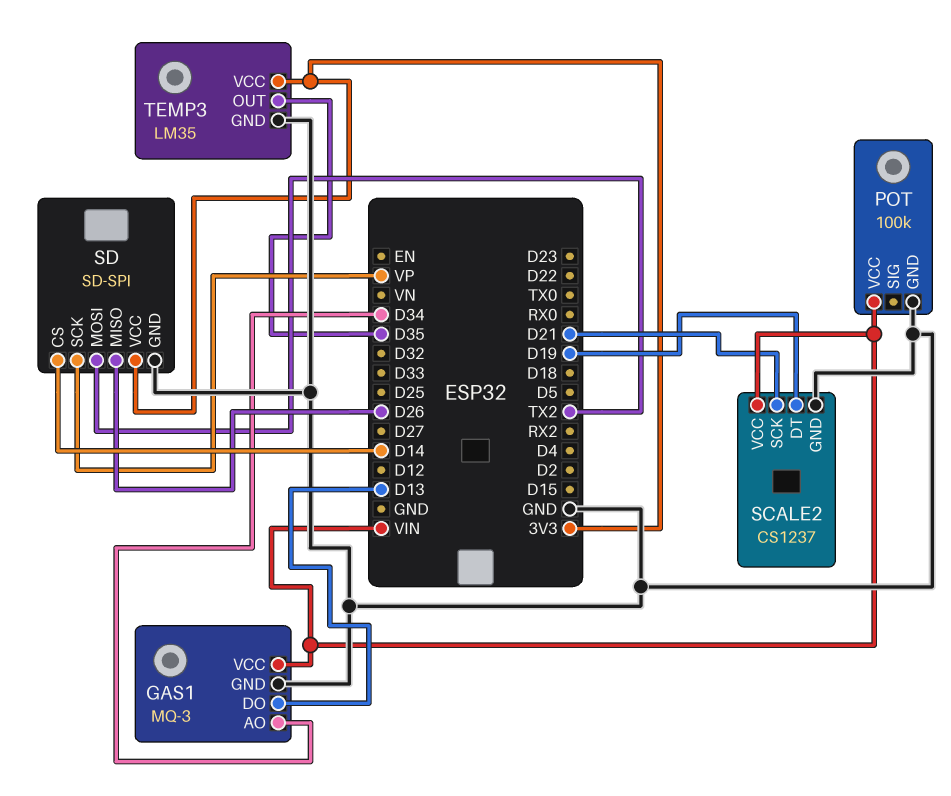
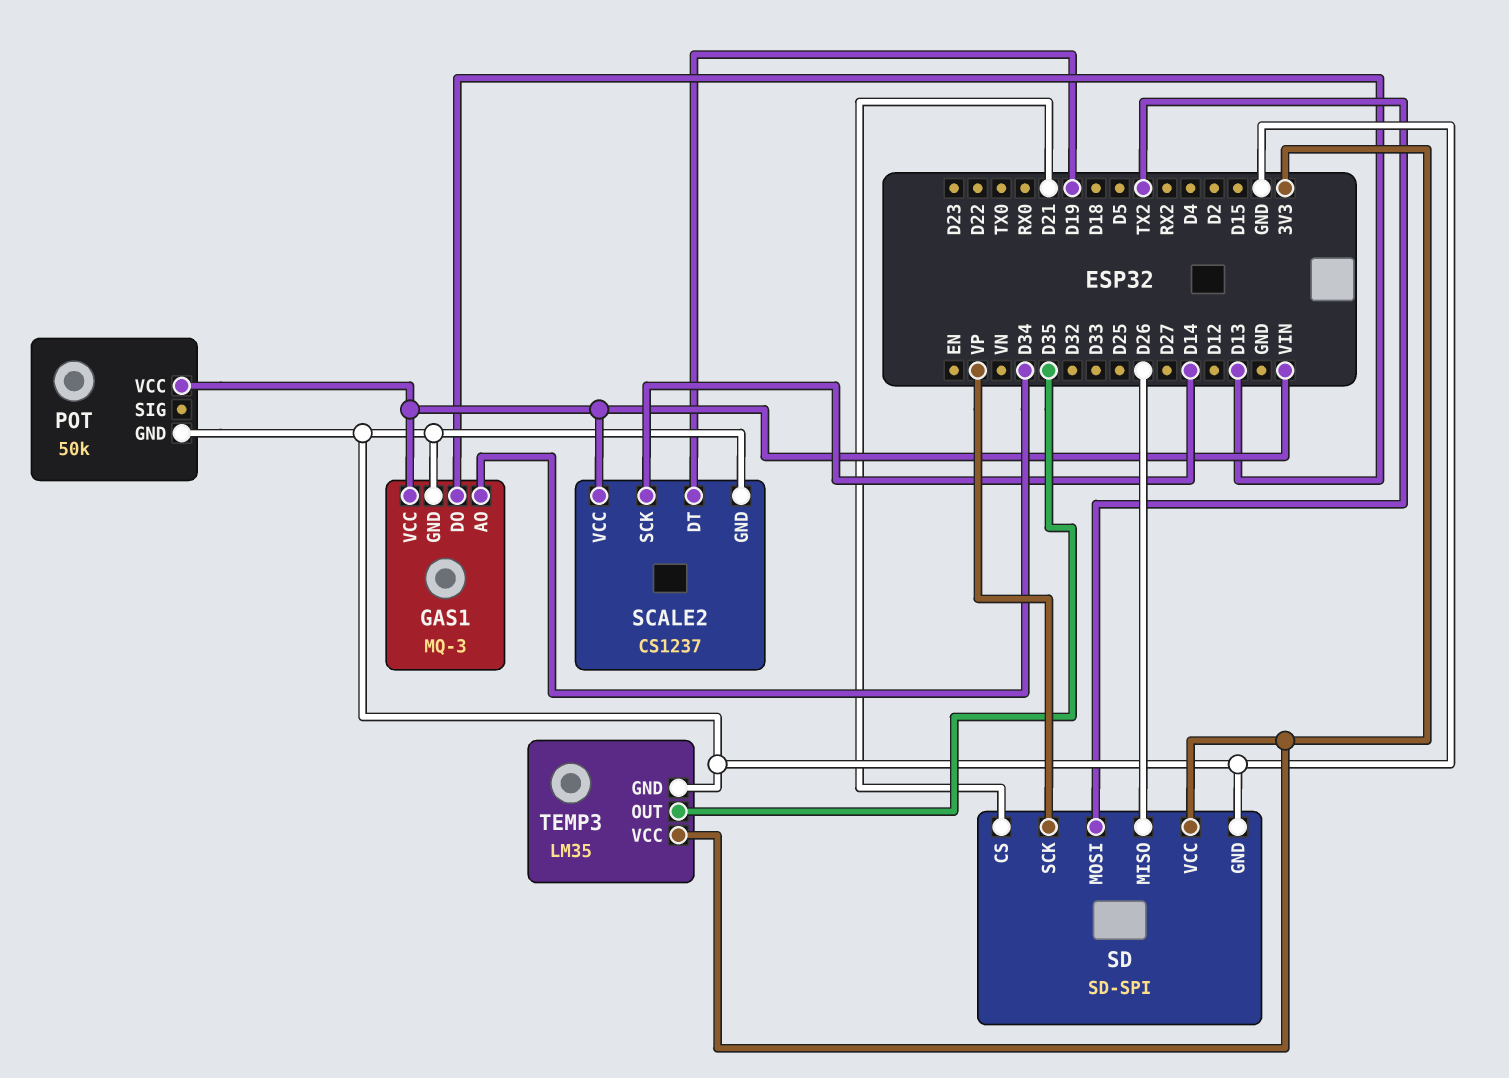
POT: 100k -> 50k
SCALE2 pin SCK: D21 -> D14
SD pin CS: D14 -> D21

